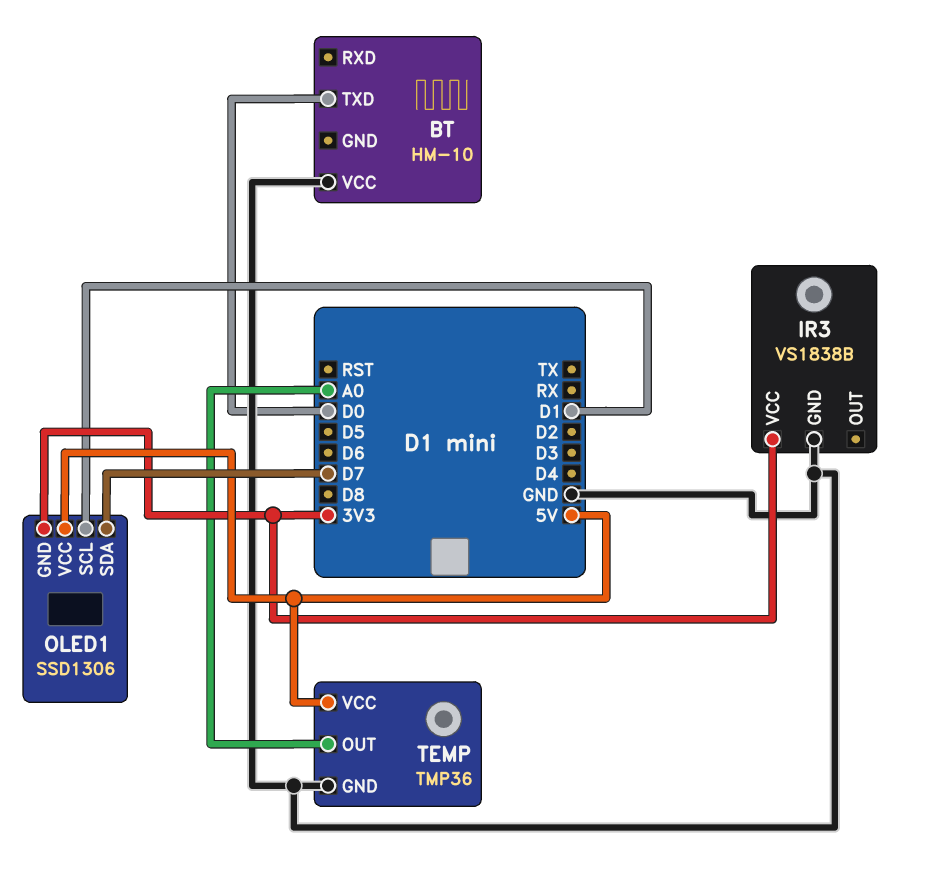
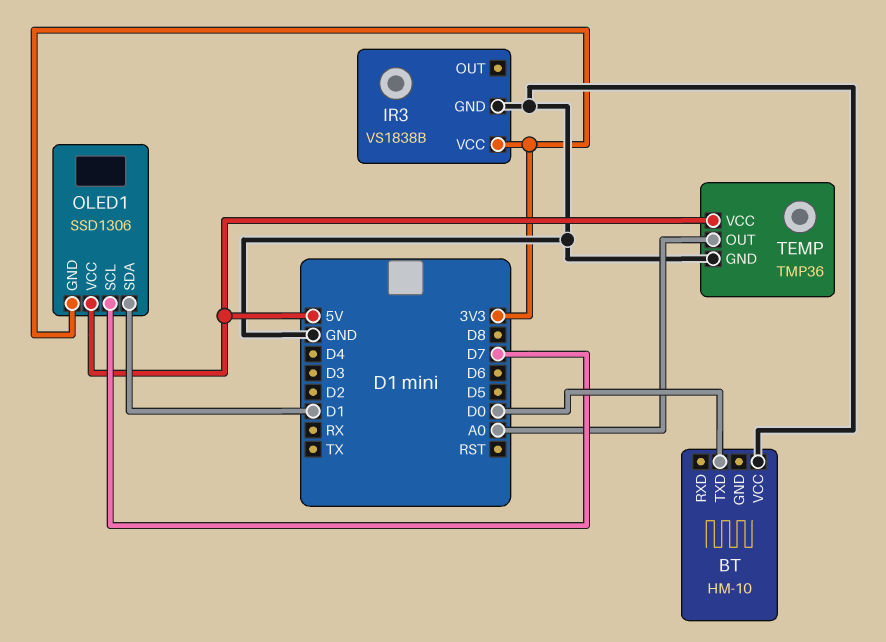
OLED1 pin SCL: D1 -> D7
OLED1 pin SDA: D7 -> D1

